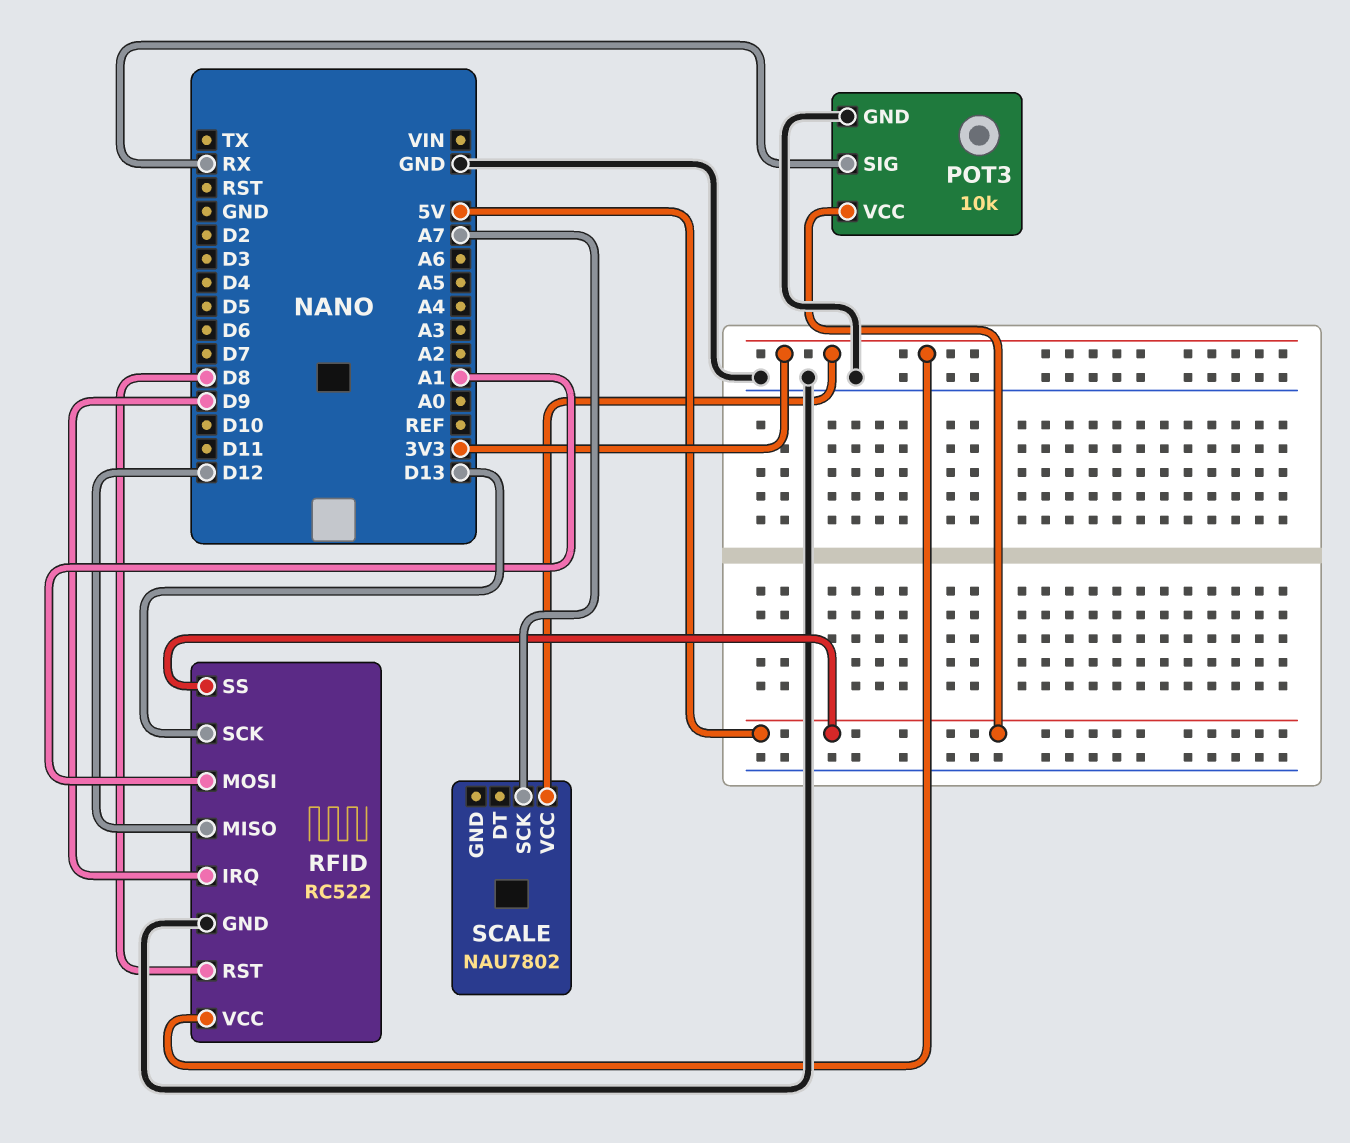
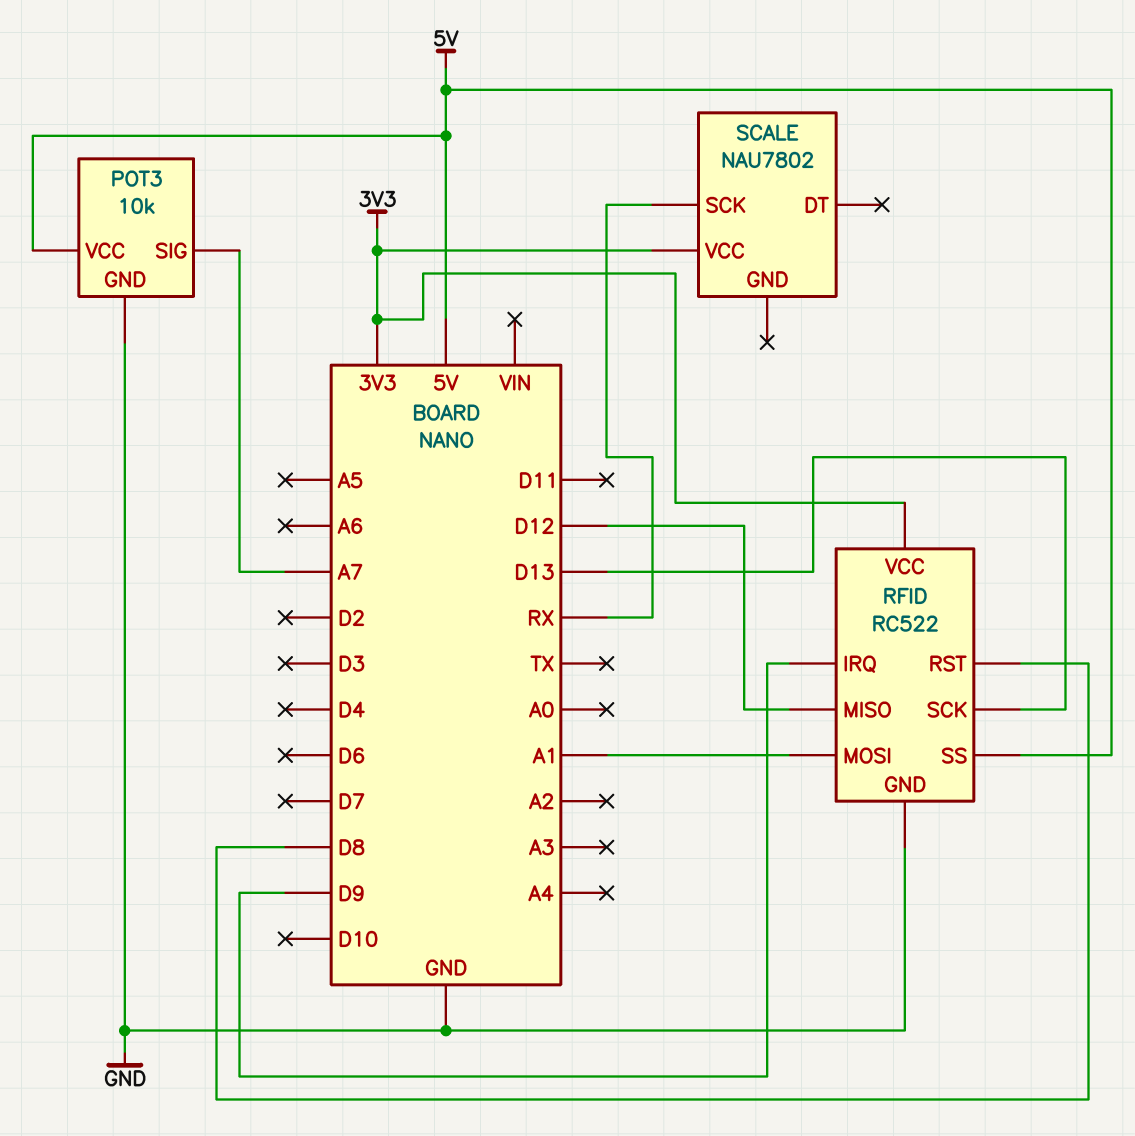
POT3 pin SIG: RX -> A7
SCALE pin SCK: A7 -> RX

